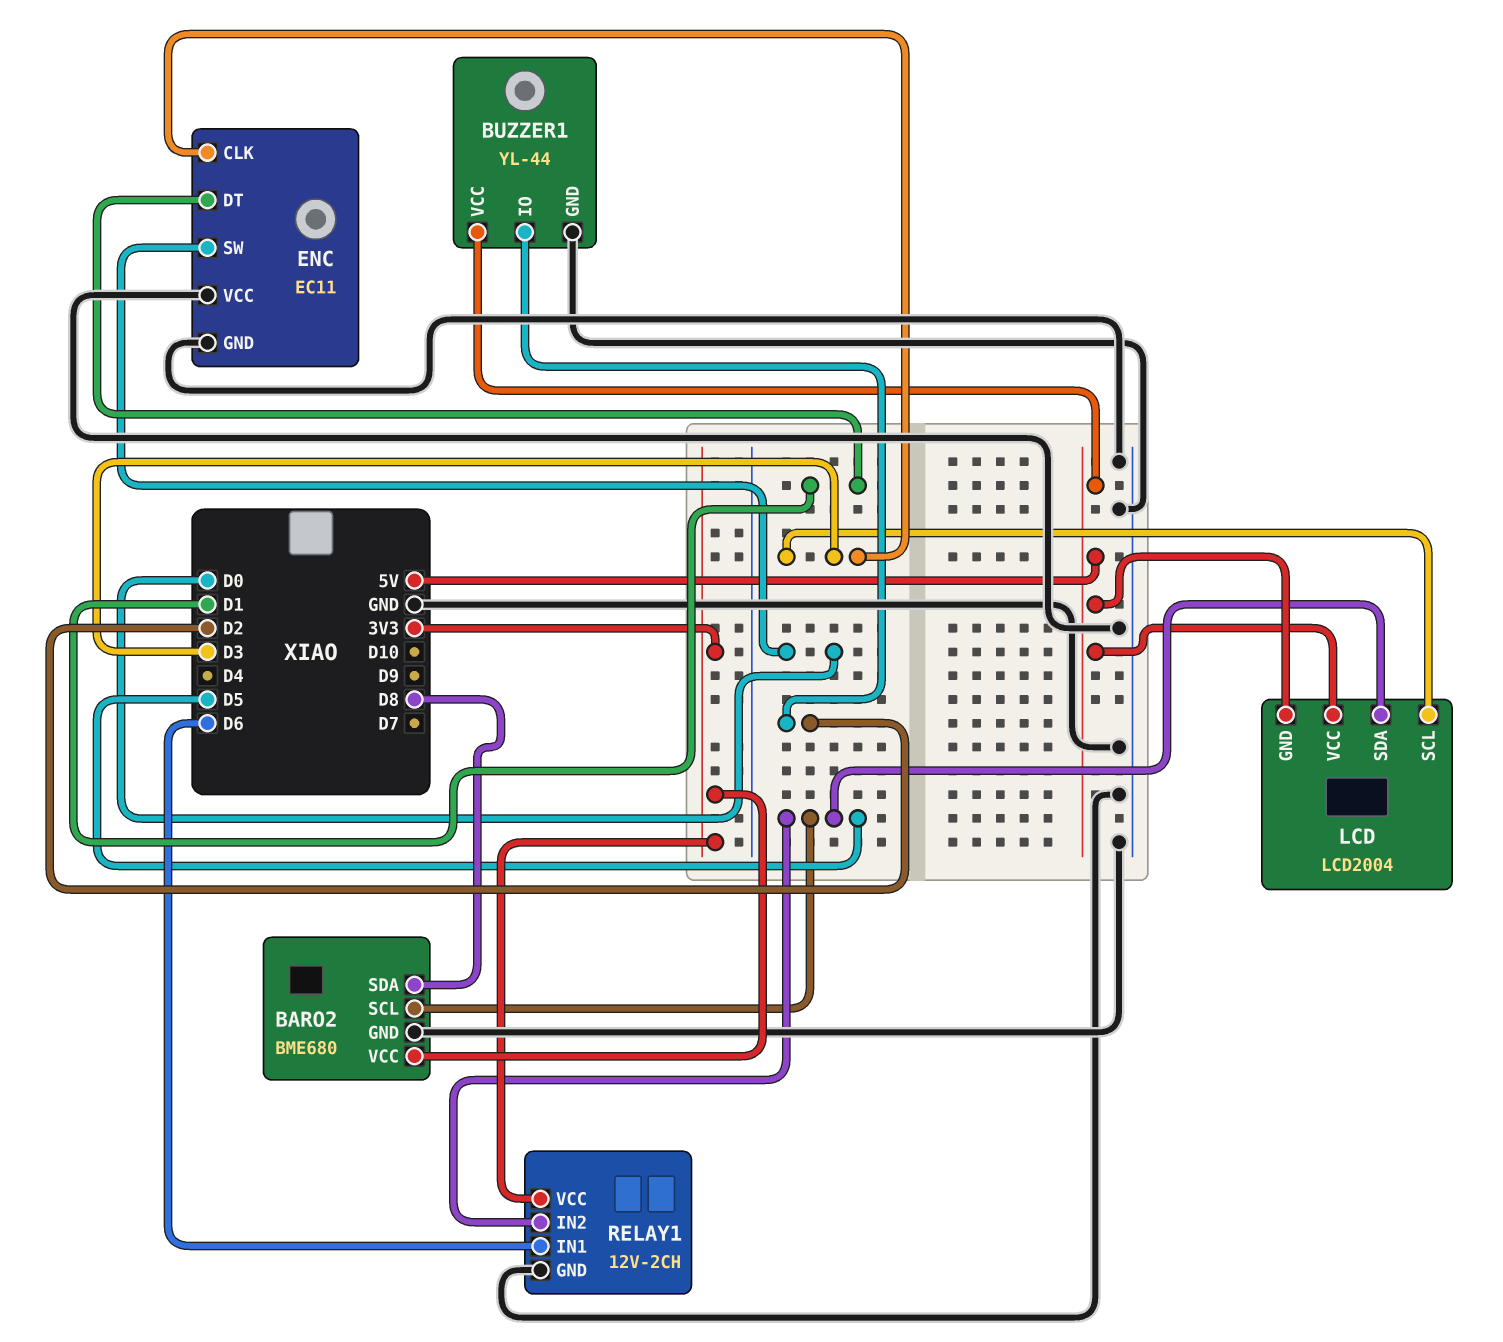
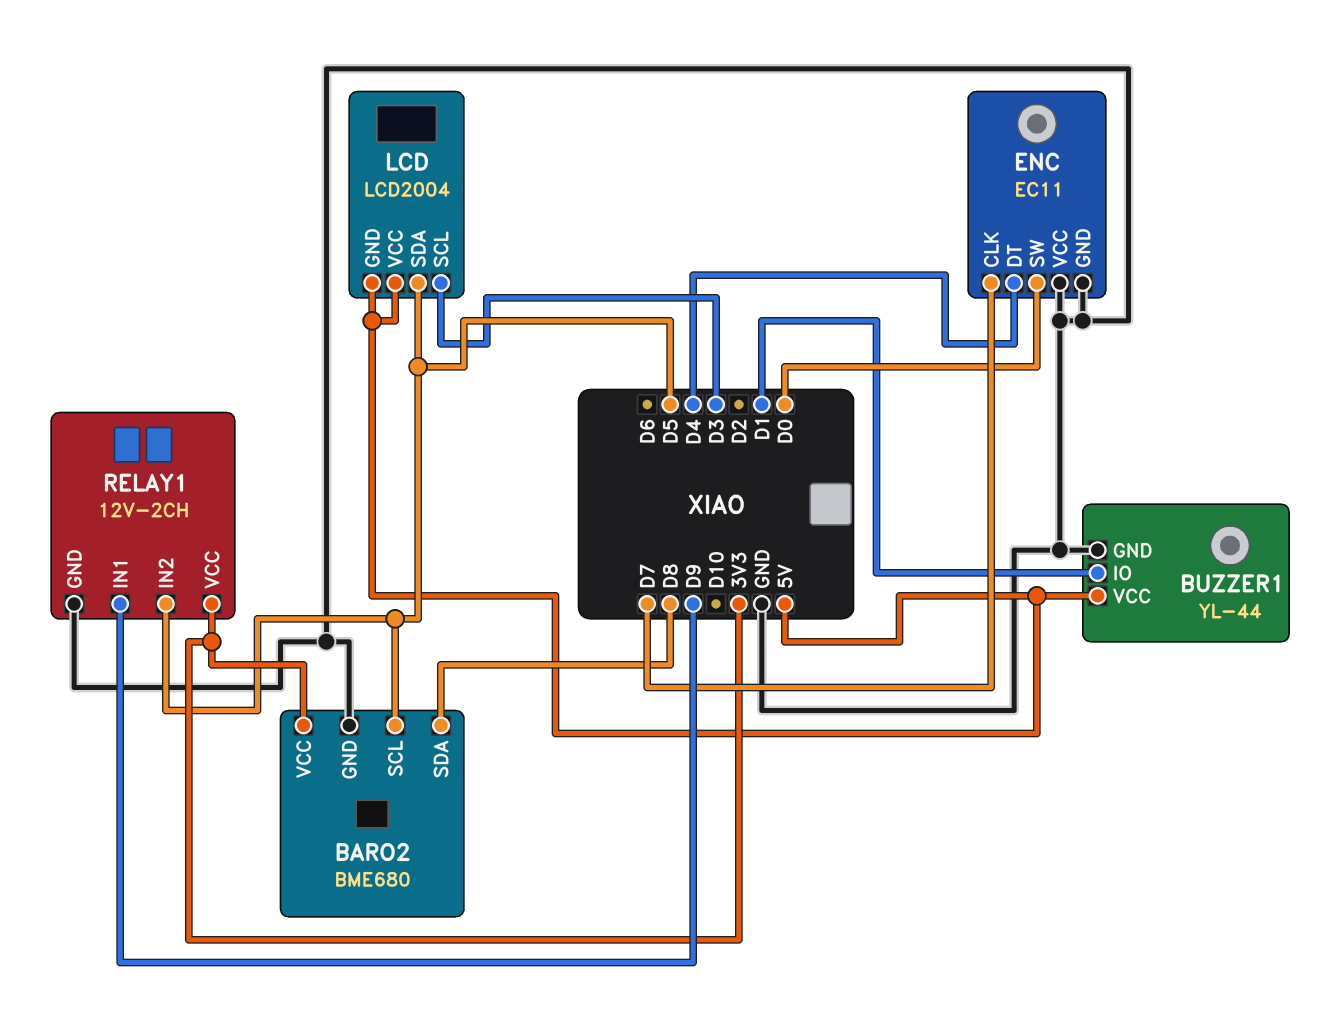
BUZZER1 pin IO: D2 -> D1
ENC pin CLK: D3 -> D7
ENC pin DT: D1 -> D4
RELAY1 pin IN1: D6 -> D9

